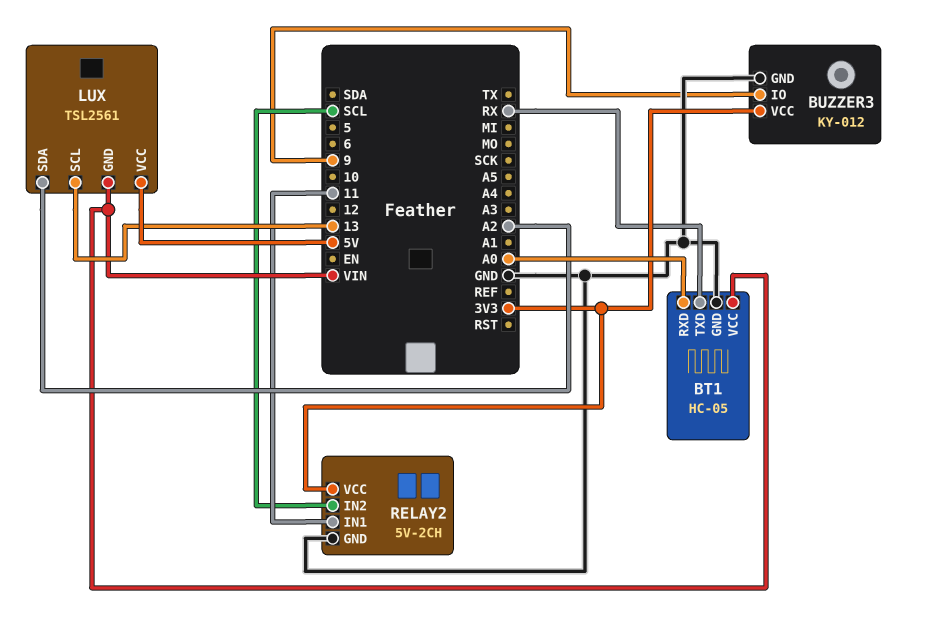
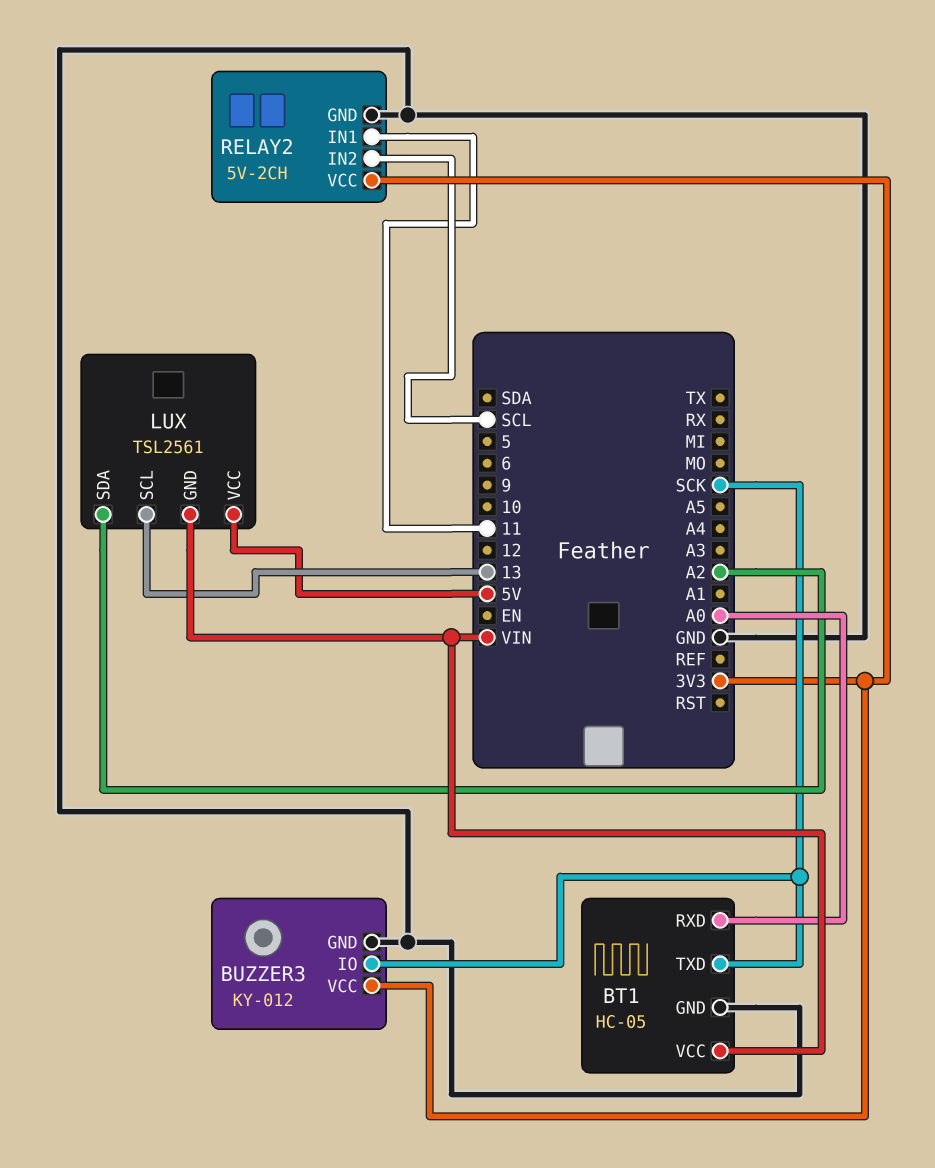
BT1 pin TXD: RX -> SCK
BUZZER3 pin IO: 9 -> SCK

